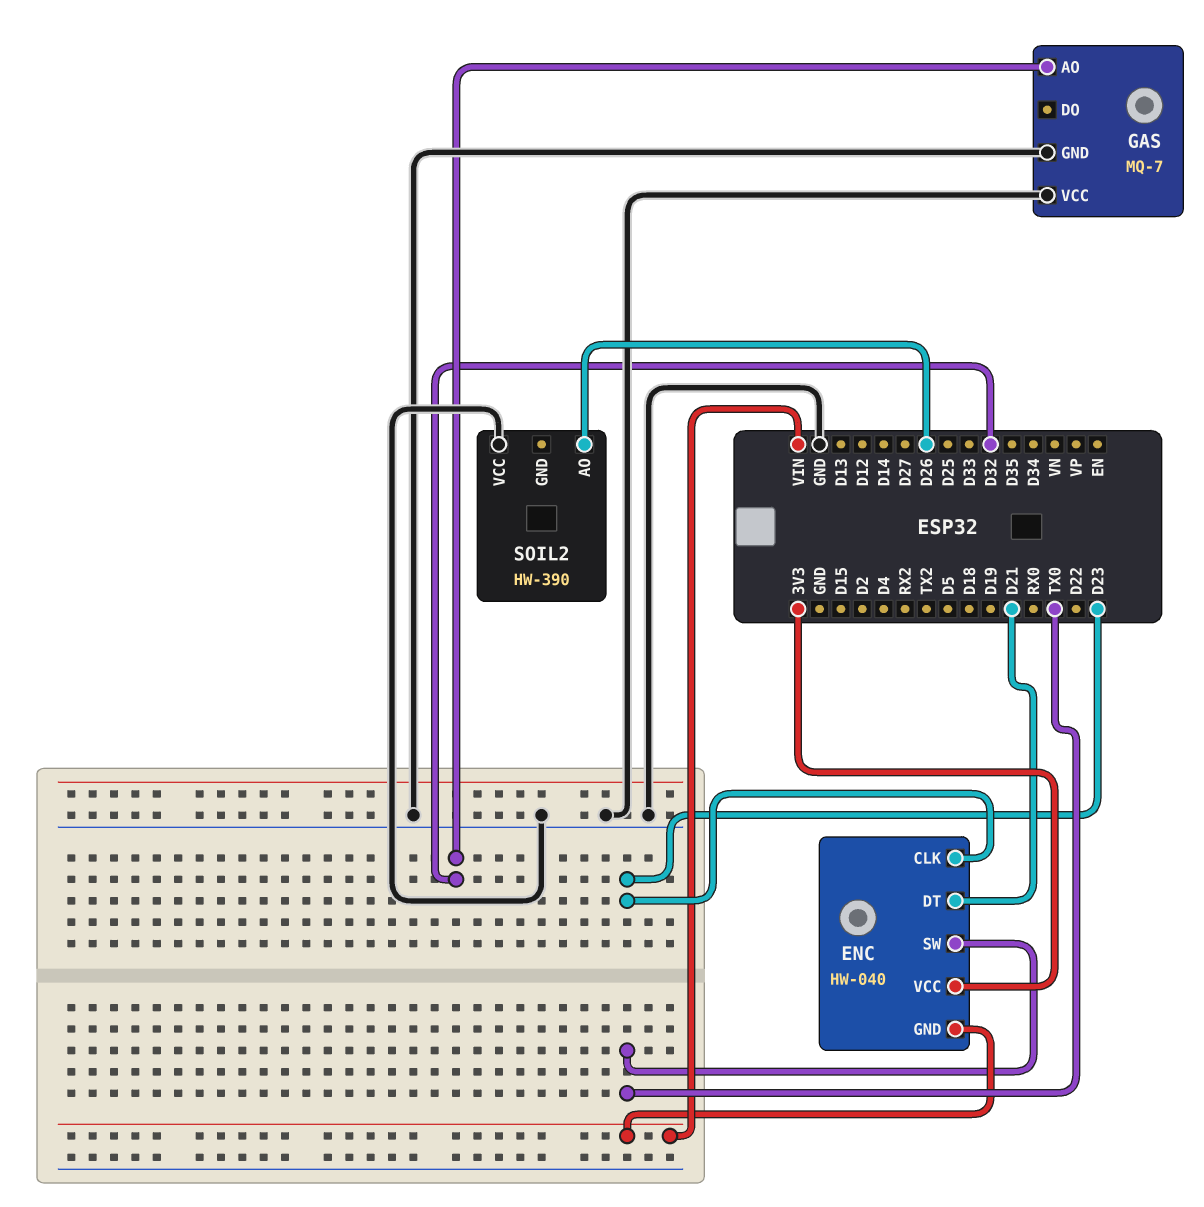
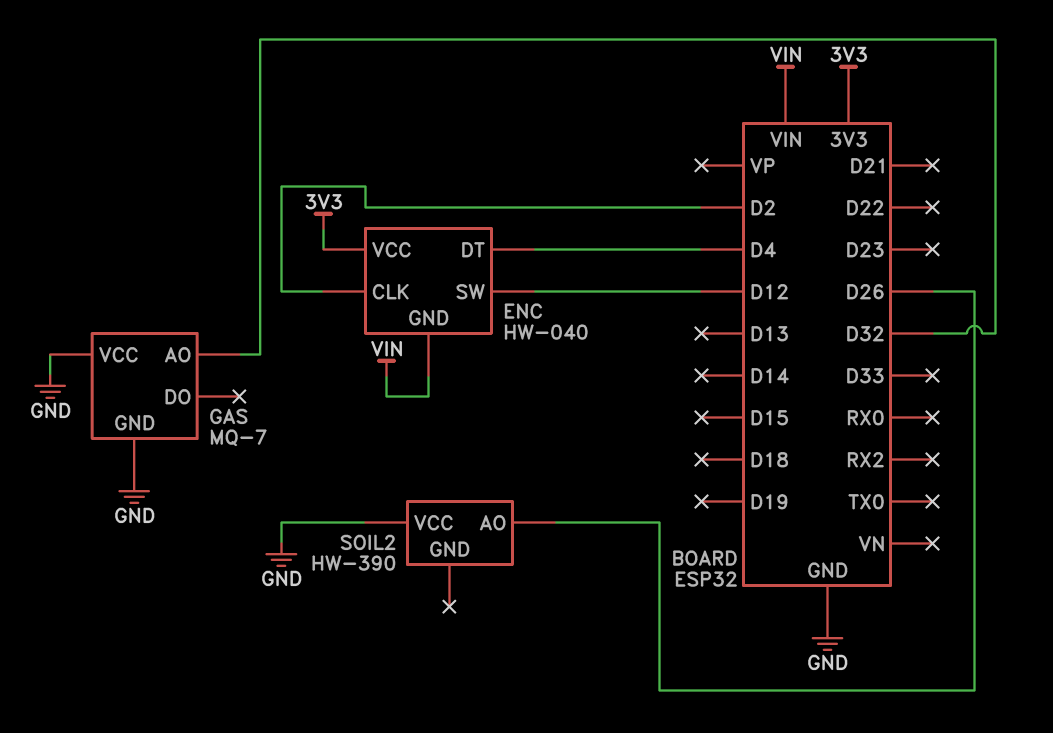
ENC pin CLK: D23 -> D2
ENC pin DT: D21 -> D4
ENC pin SW: TX0 -> D12

